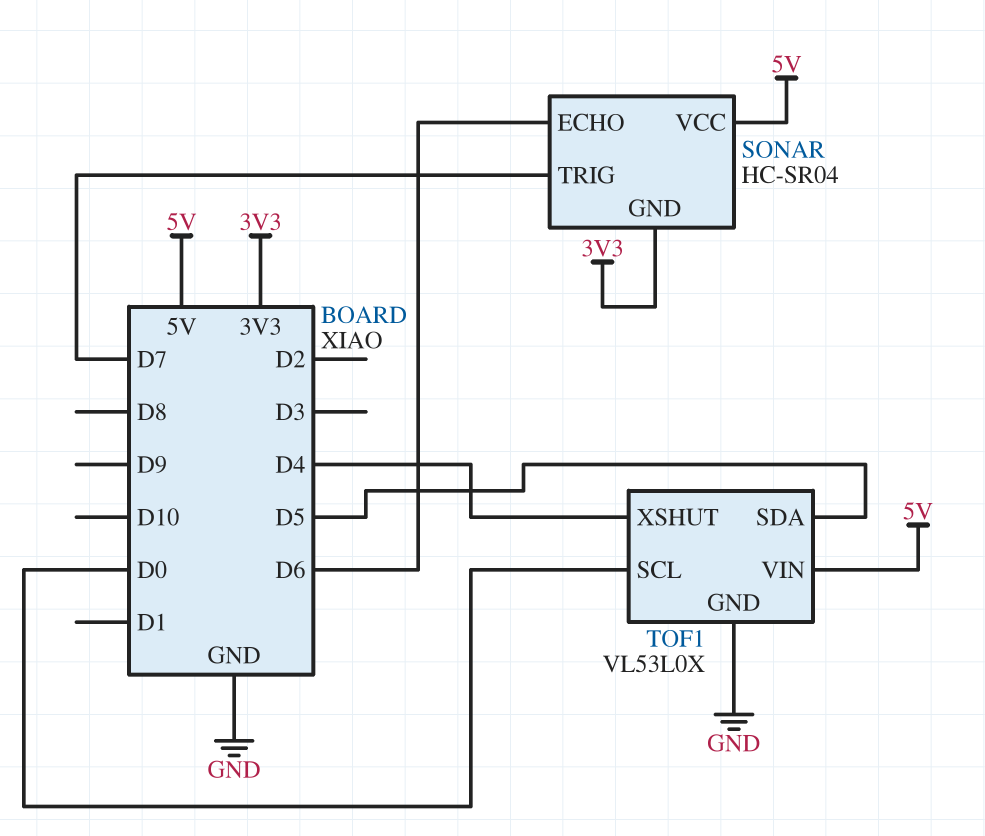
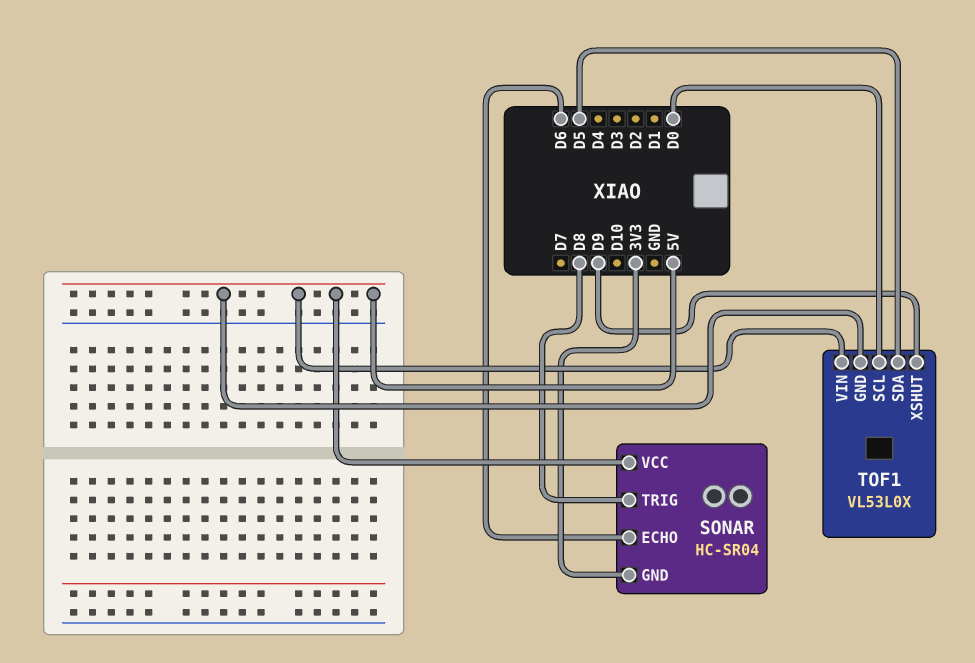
SONAR pin TRIG: D7 -> D8
TOF1 pin GND: GND -> 5V
TOF1 pin XSHUT: D4 -> D9

